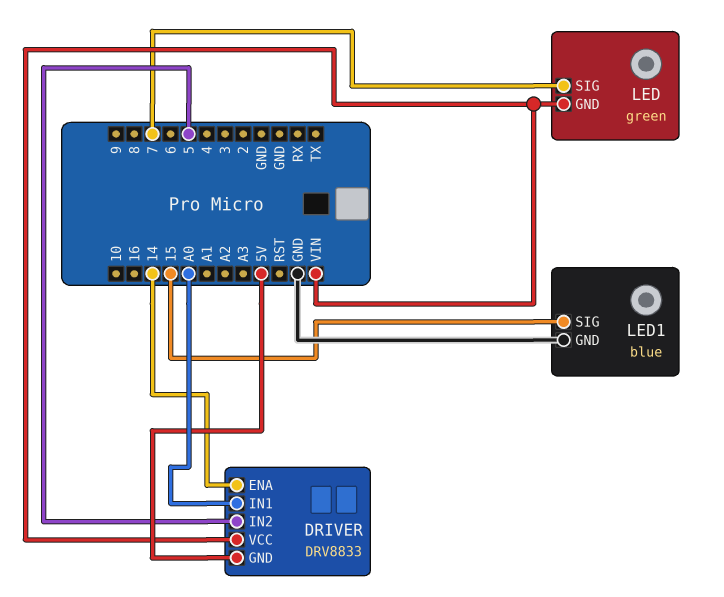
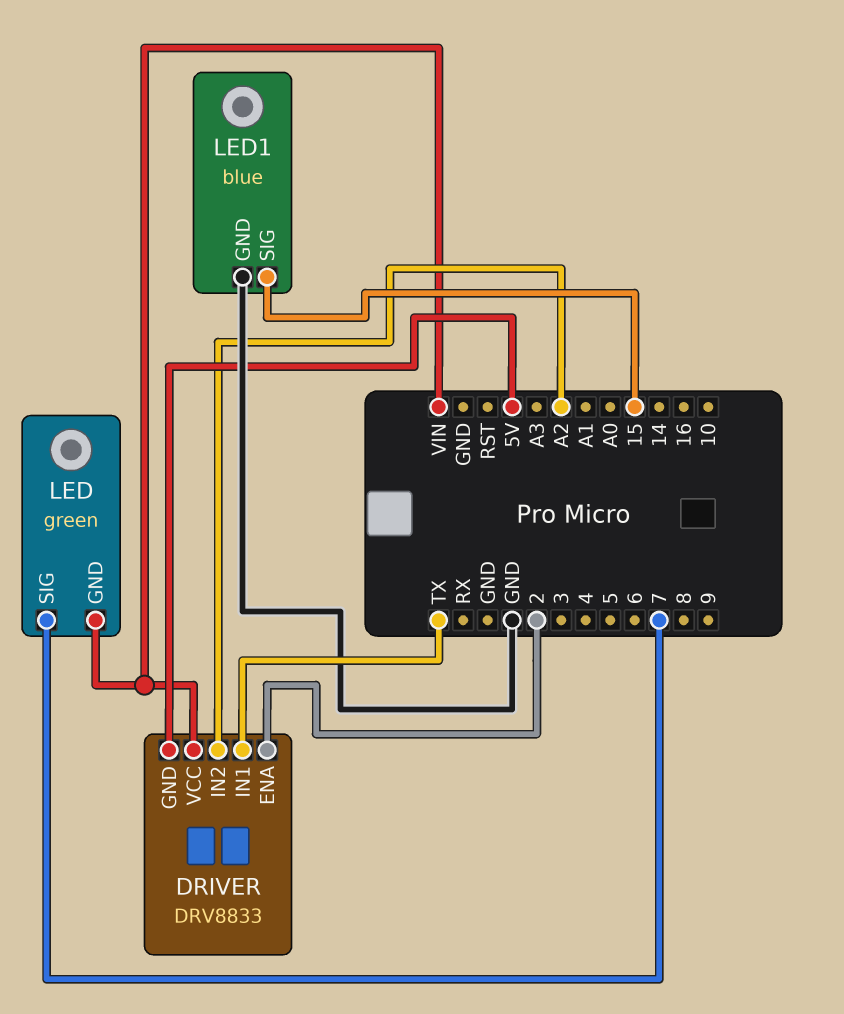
DRIVER pin ENA: 14 -> 2
DRIVER pin IN1: A0 -> TX
DRIVER pin IN2: 5 -> A2

